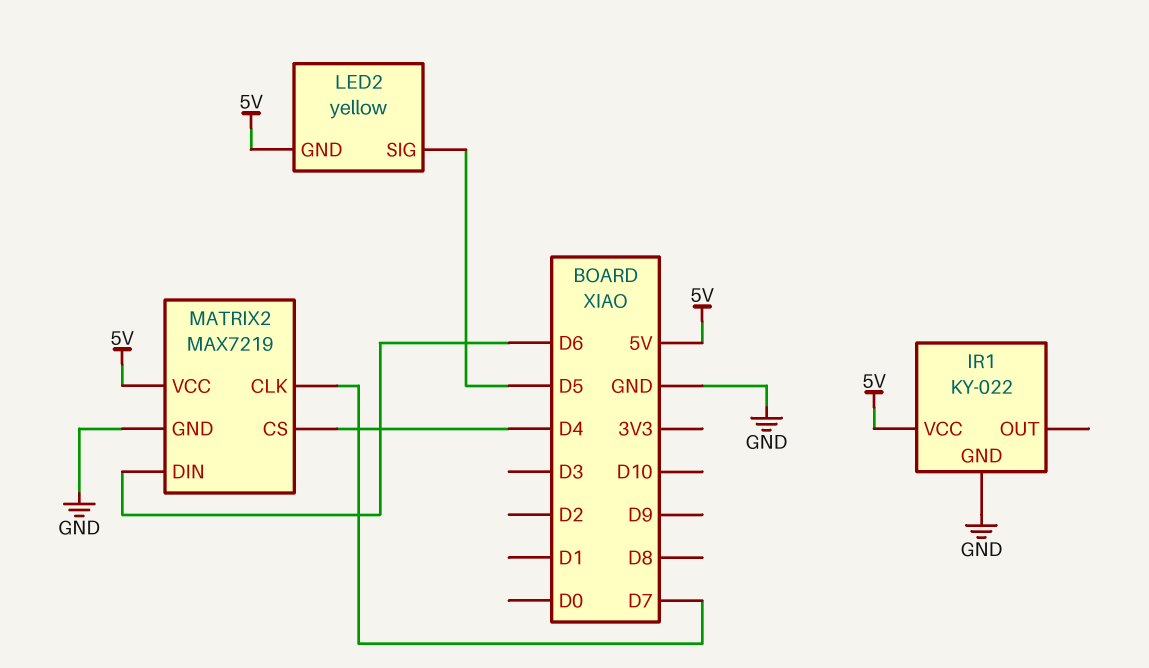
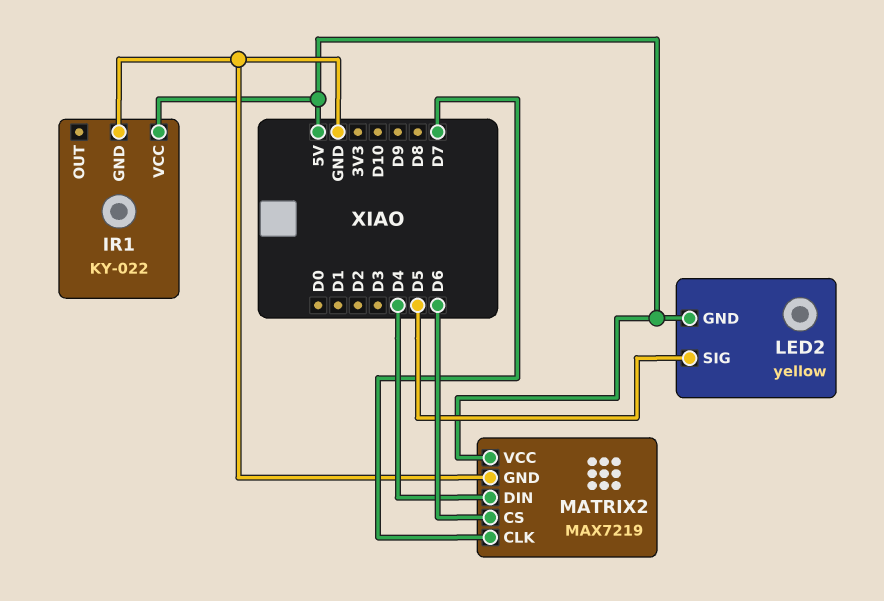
MATRIX2 pin CS: D4 -> D6
MATRIX2 pin DIN: D6 -> D4

